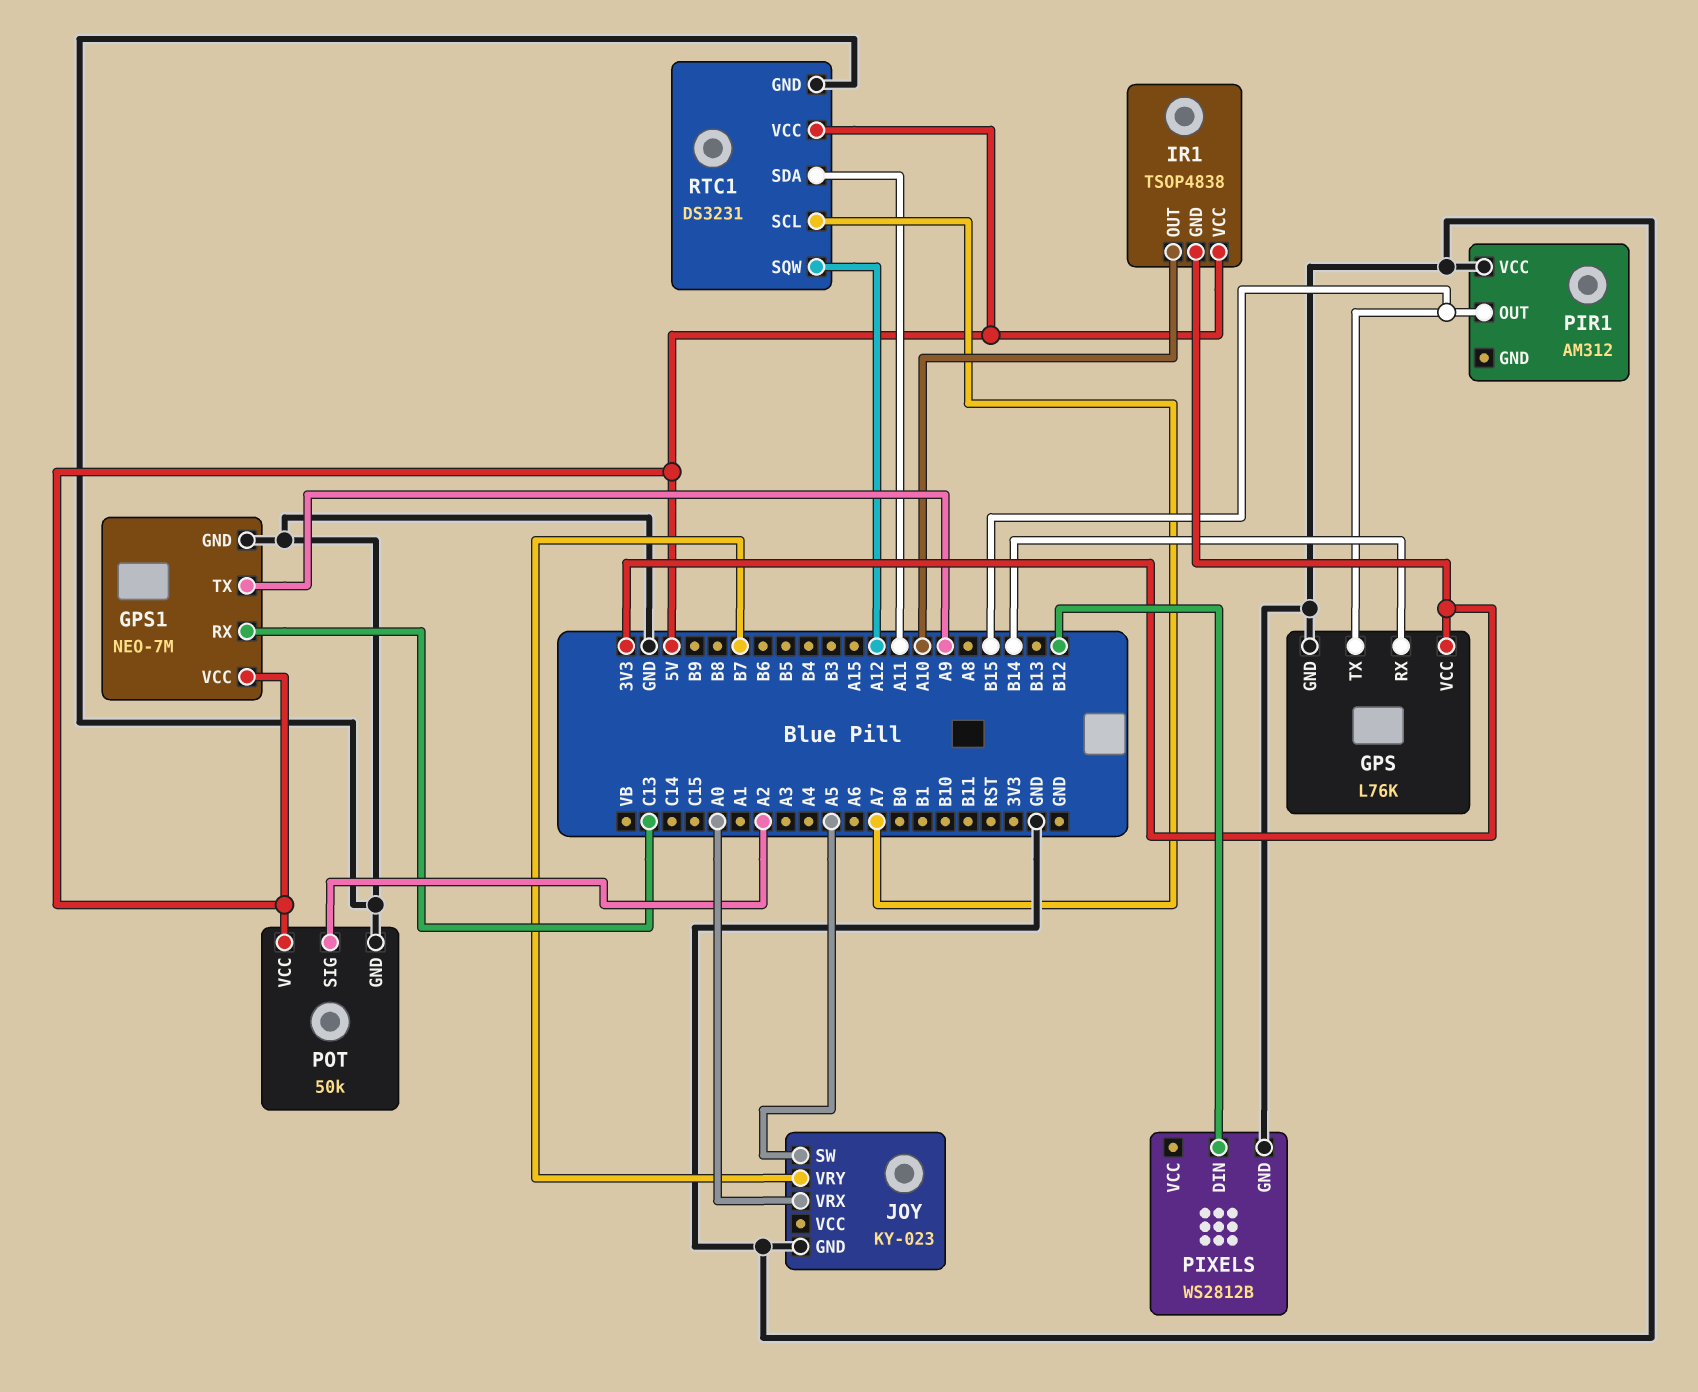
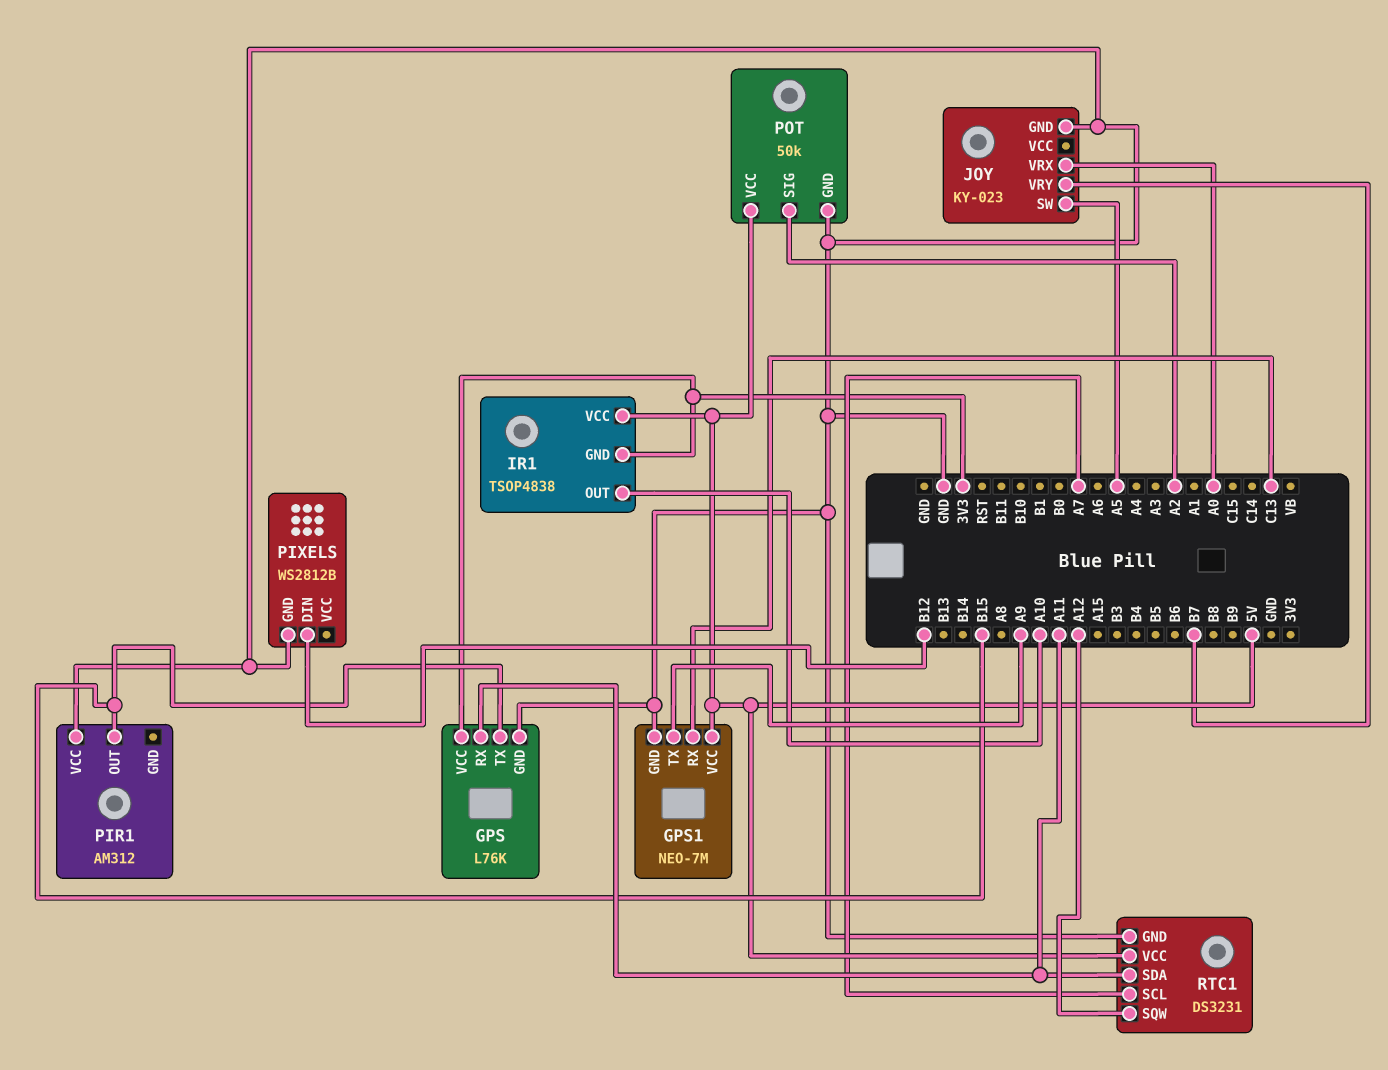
GPS pin RX: B14 -> A11

